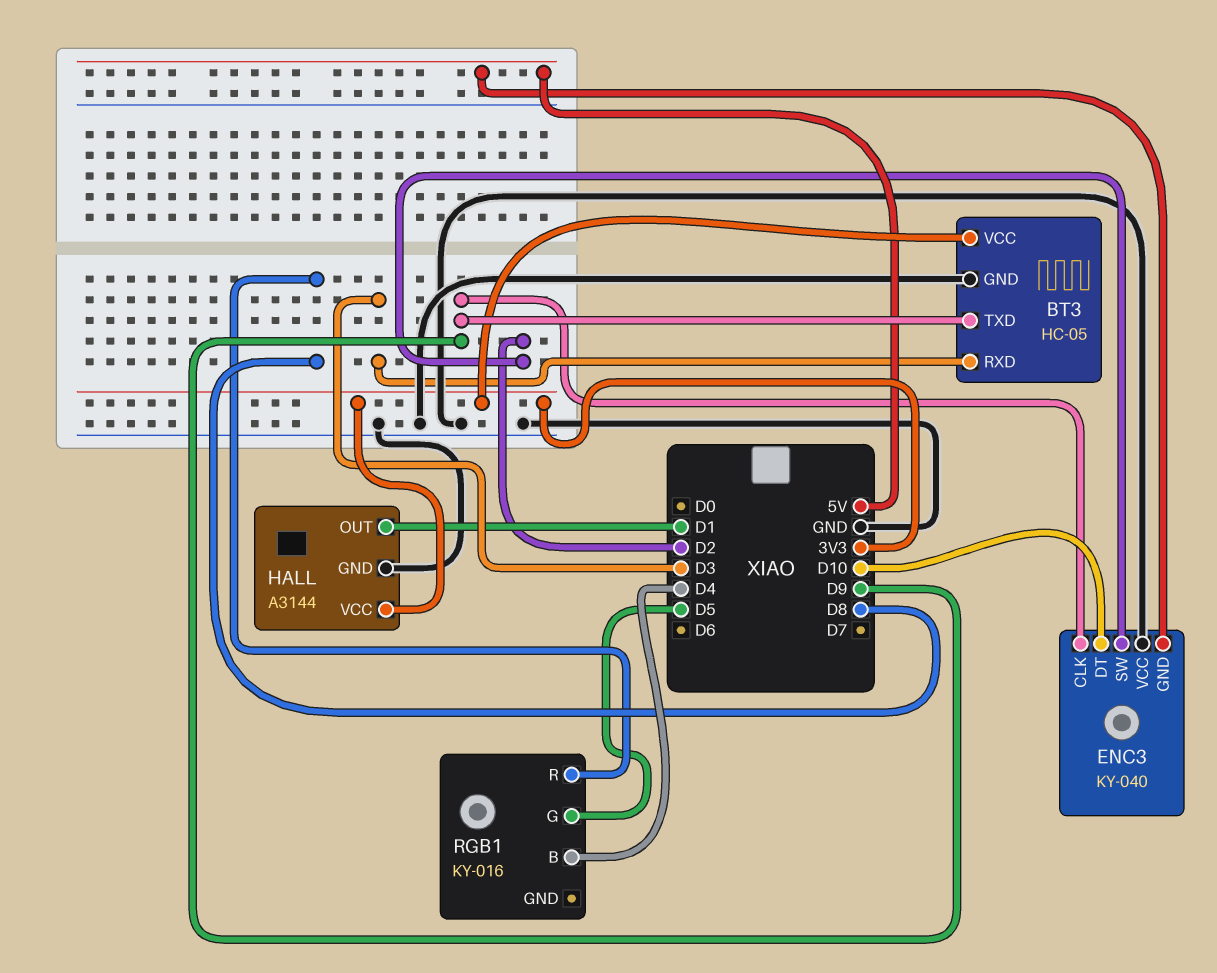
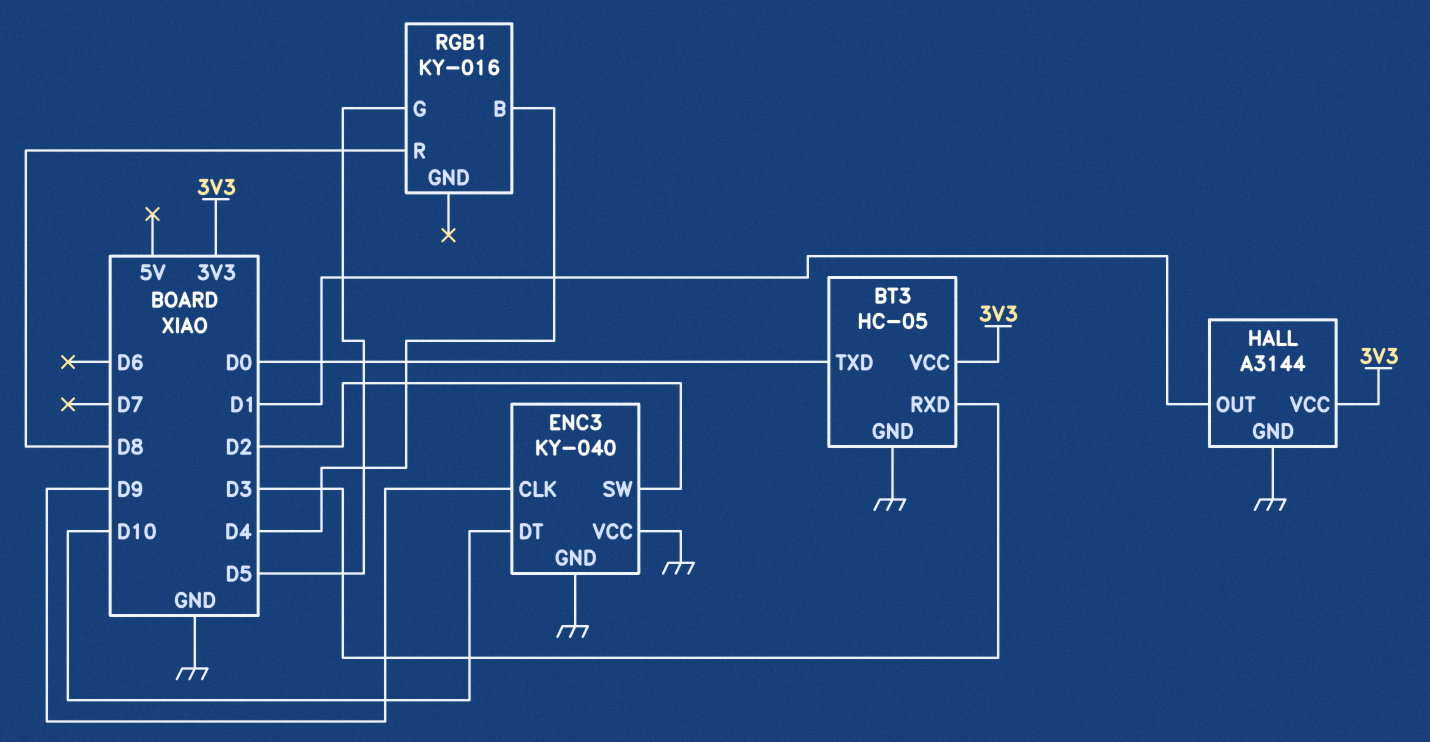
BT3 pin TXD: D9 -> D0
ENC3 pin GND: 5V -> GND

